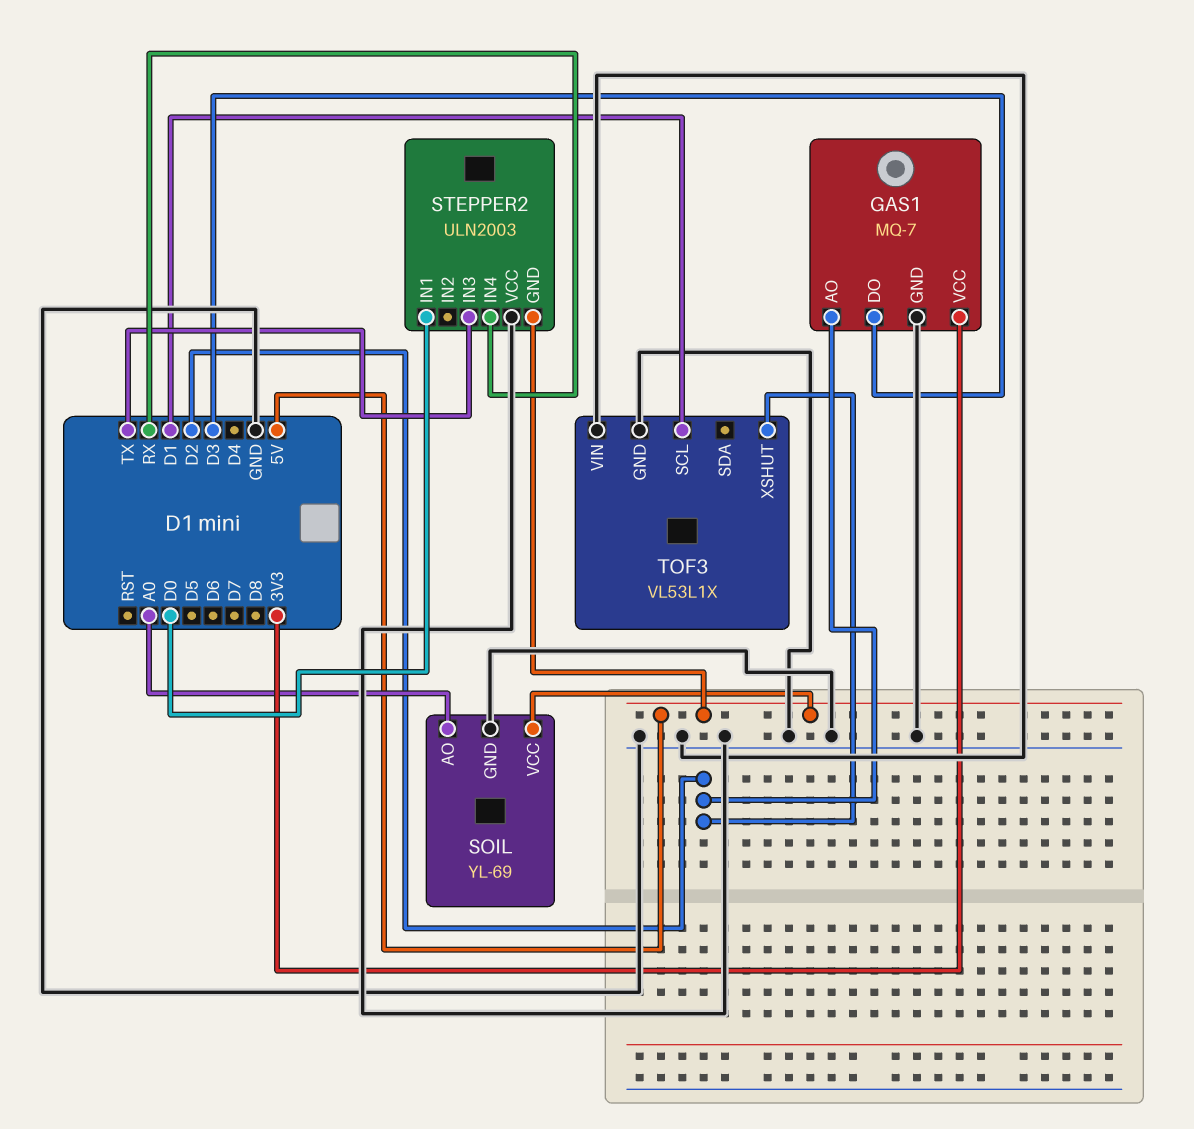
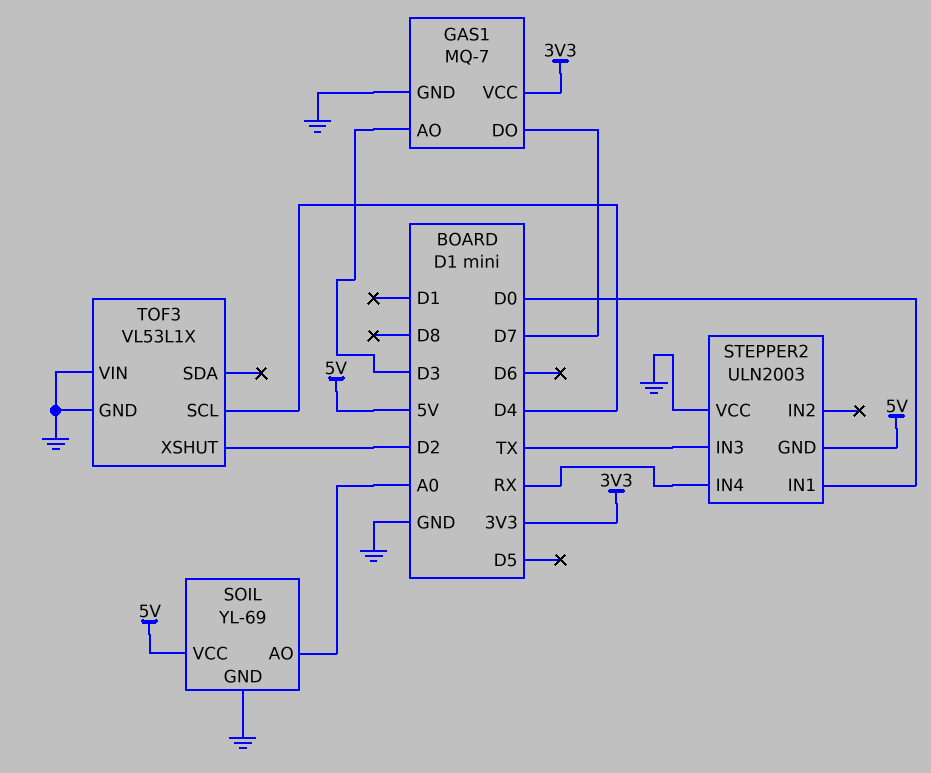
GAS1 pin AO: D2 -> D3
GAS1 pin DO: D3 -> D7
TOF3 pin SCL: D1 -> D4

